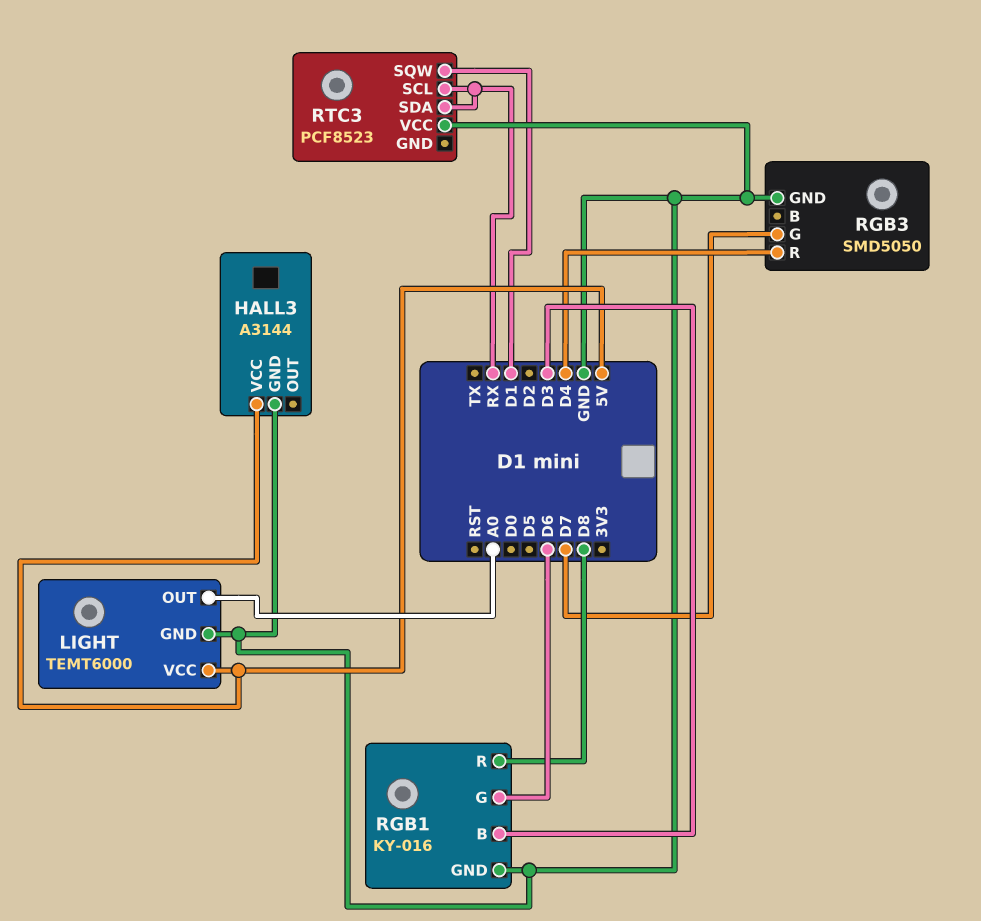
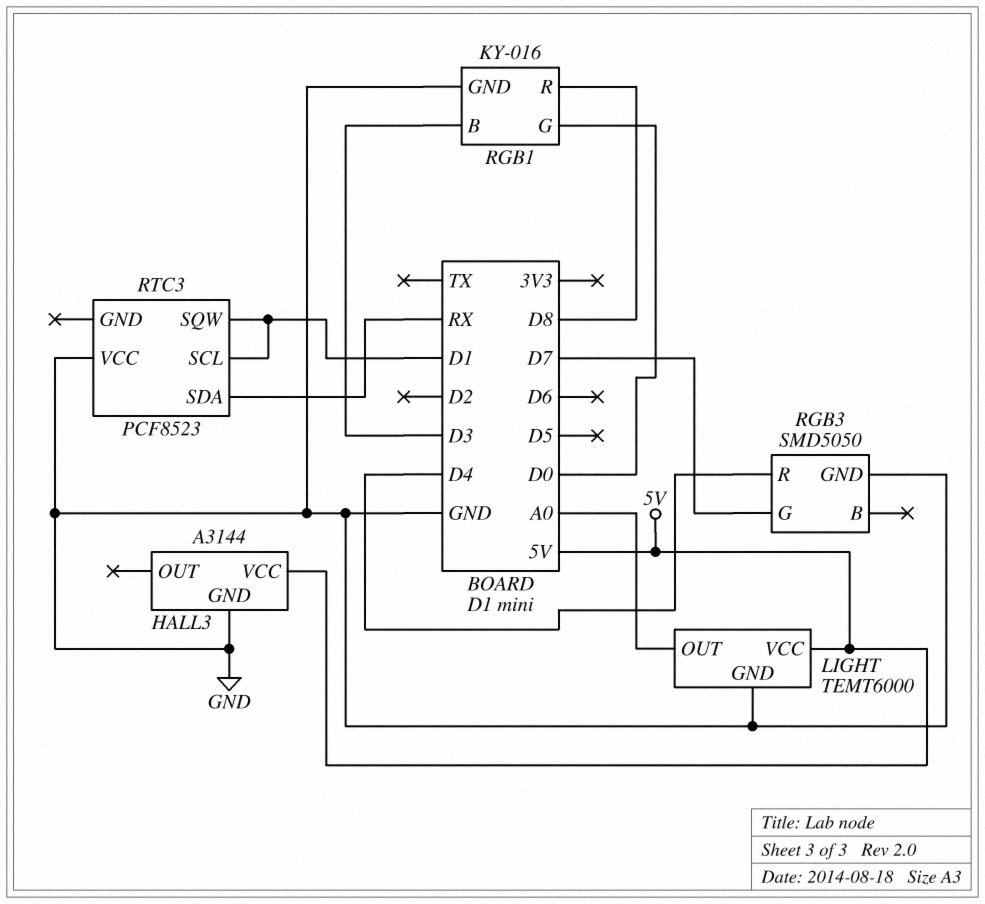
RGB1 pin G: D6 -> D0
RTC3 pin SCL: RX -> D1

